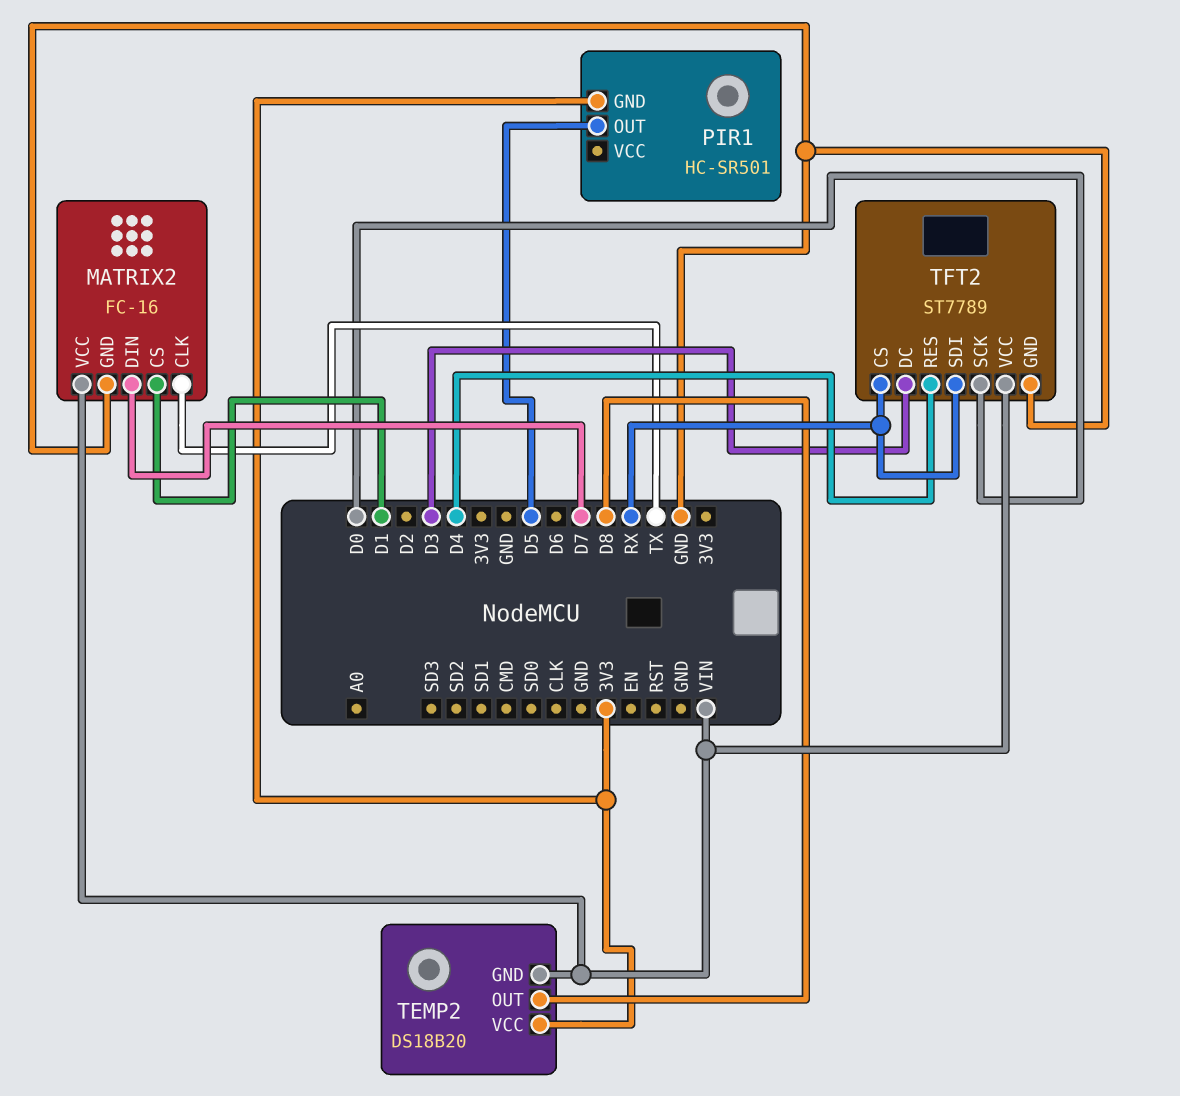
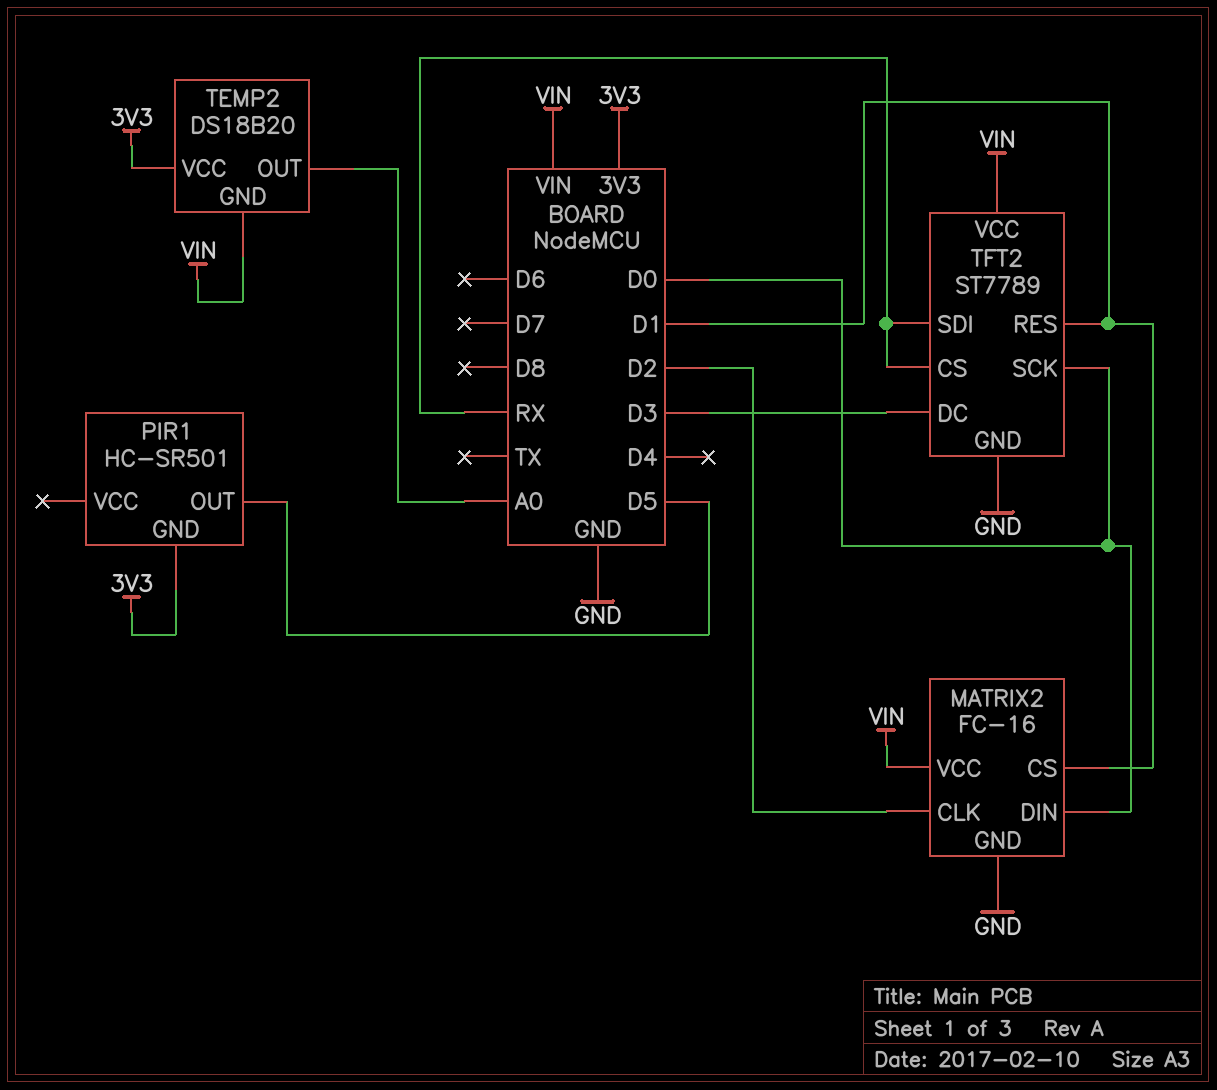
MATRIX2 pin CLK: TX -> D2
MATRIX2 pin DIN: D7 -> D0
TEMP2 pin OUT: D8 -> A0
TFT2 pin RES: D4 -> D1

